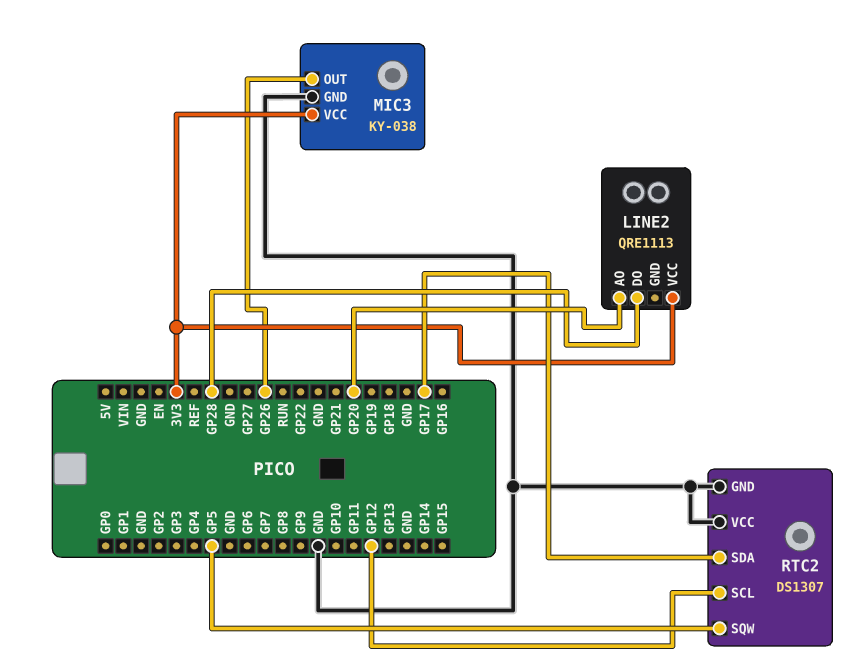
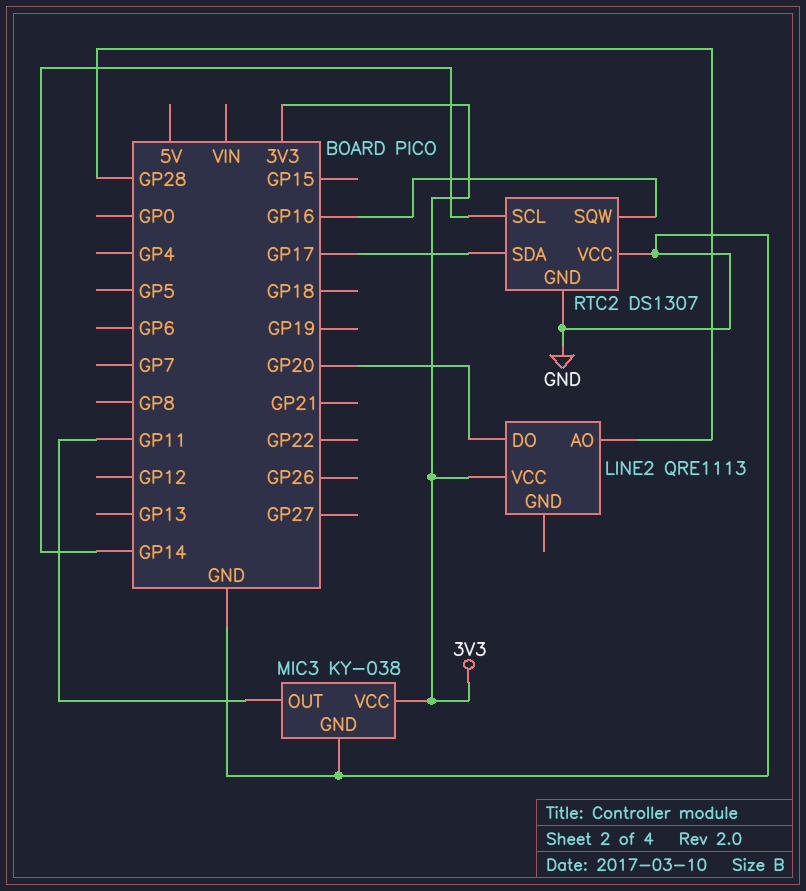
LINE2 pin AO: GP20 -> GP28
LINE2 pin DO: GP28 -> GP20
MIC3 pin OUT: GP26 -> GP11
RTC2 pin SCL: GP12 -> GP14
RTC2 pin SQW: GP5 -> GP16

